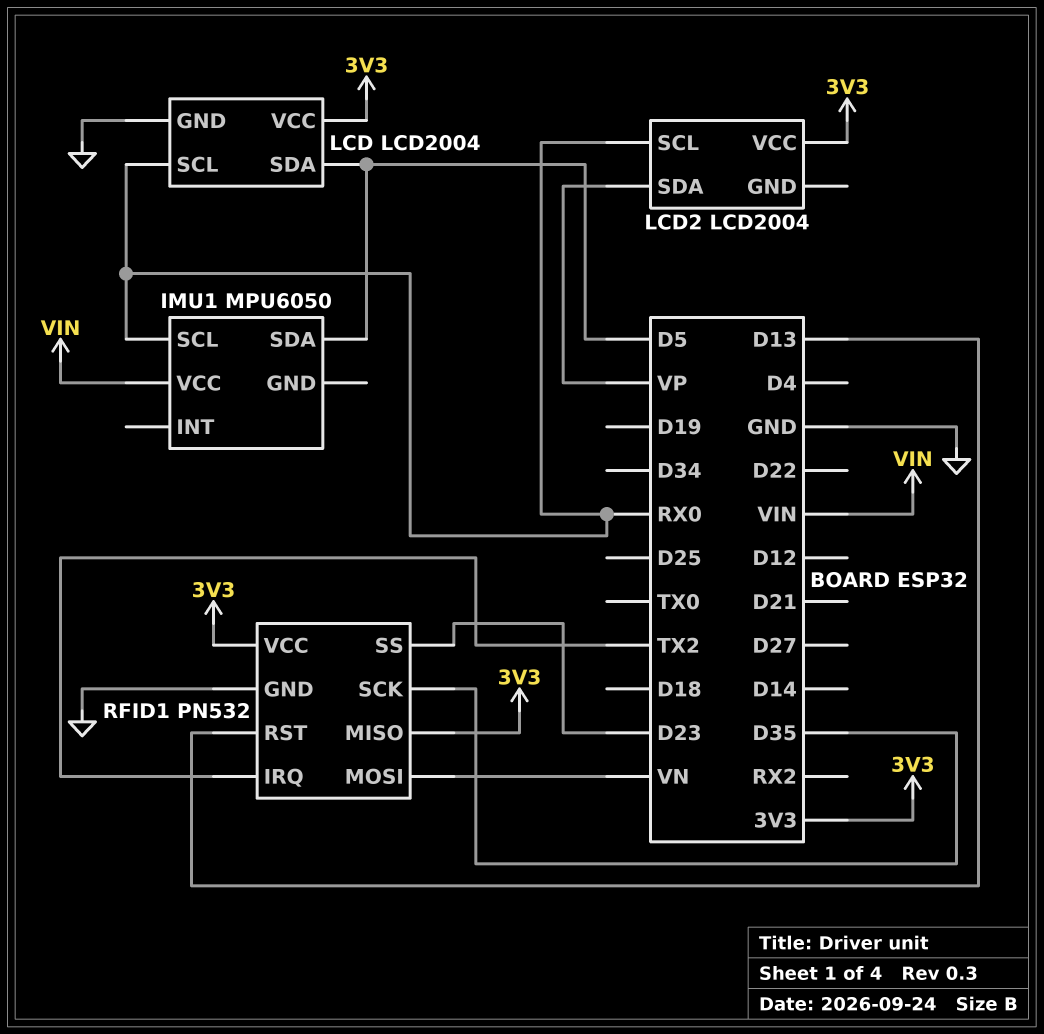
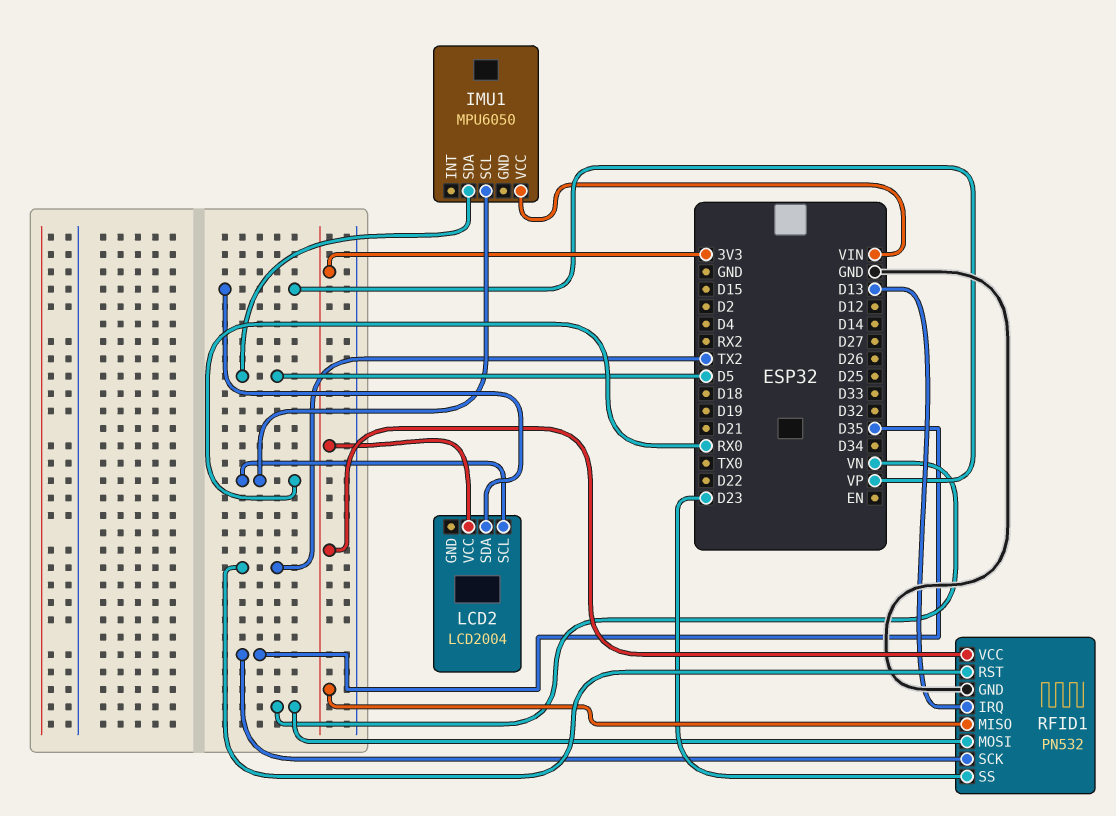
LCD: LCD2004 -> none
LCD pin GND: GND -> none
LCD pin SCL: RX0 -> none
LCD pin SDA: D5 -> none
LCD pin VCC: 3V3 -> none
RFID1 pin IRQ: TX2 -> D13
RFID1 pin RST: D13 -> TX2

